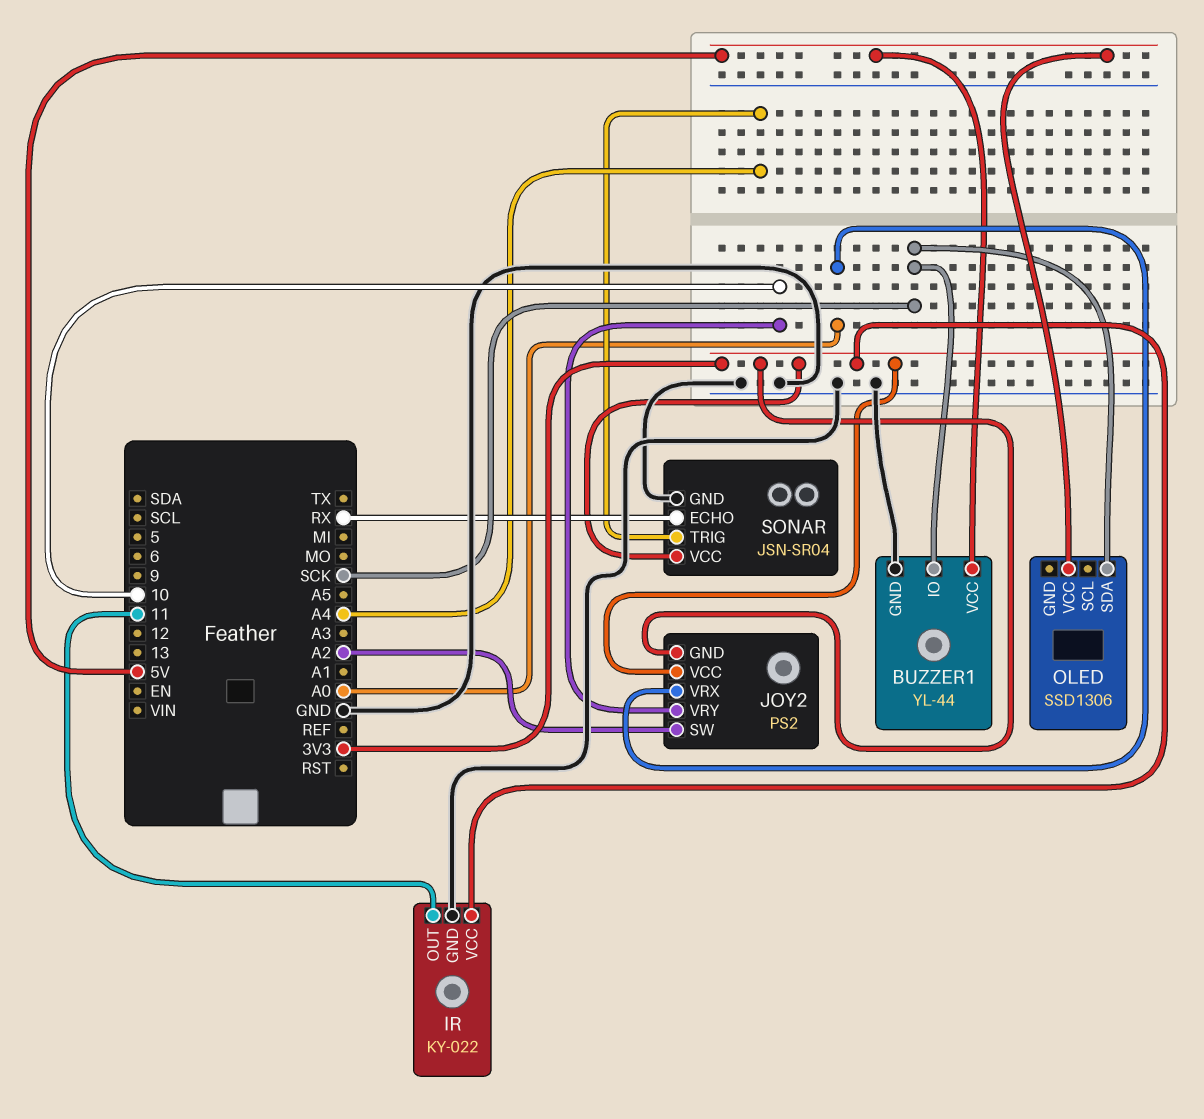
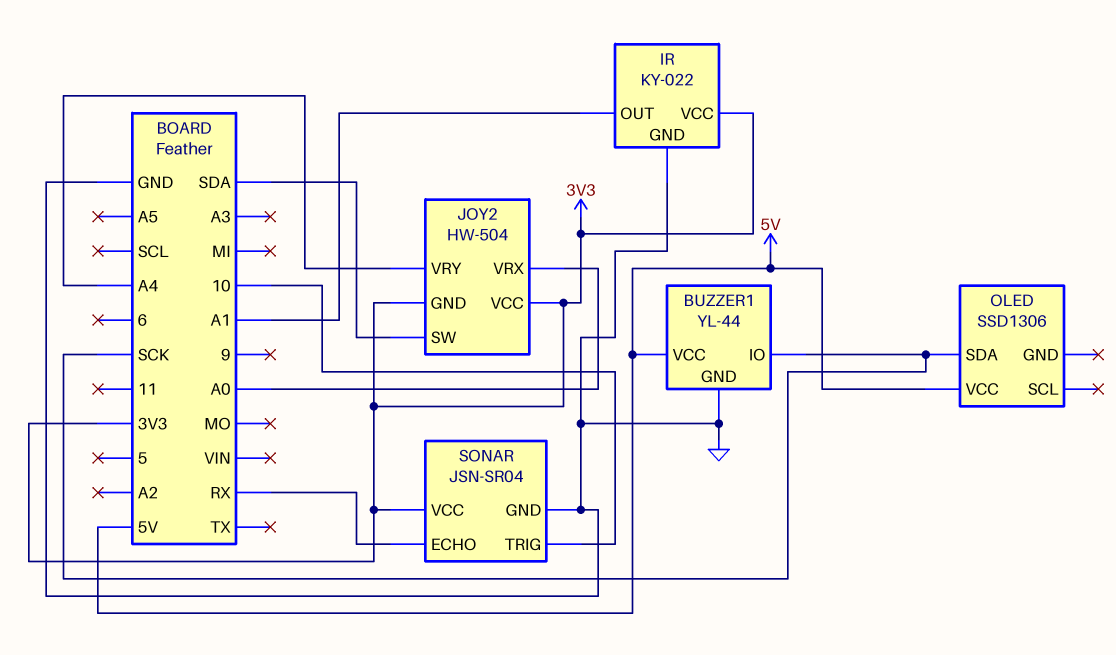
IR pin OUT: 11 -> A1
JOY2: PS2 -> HW-504
JOY2 pin SW: A2 -> SDA
JOY2 pin VRY: 10 -> A4
SONAR pin TRIG: A4 -> 10

